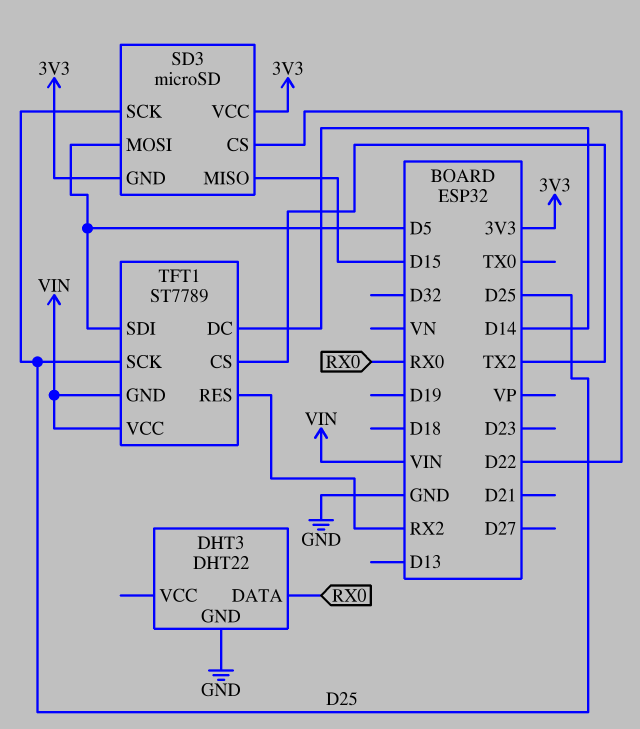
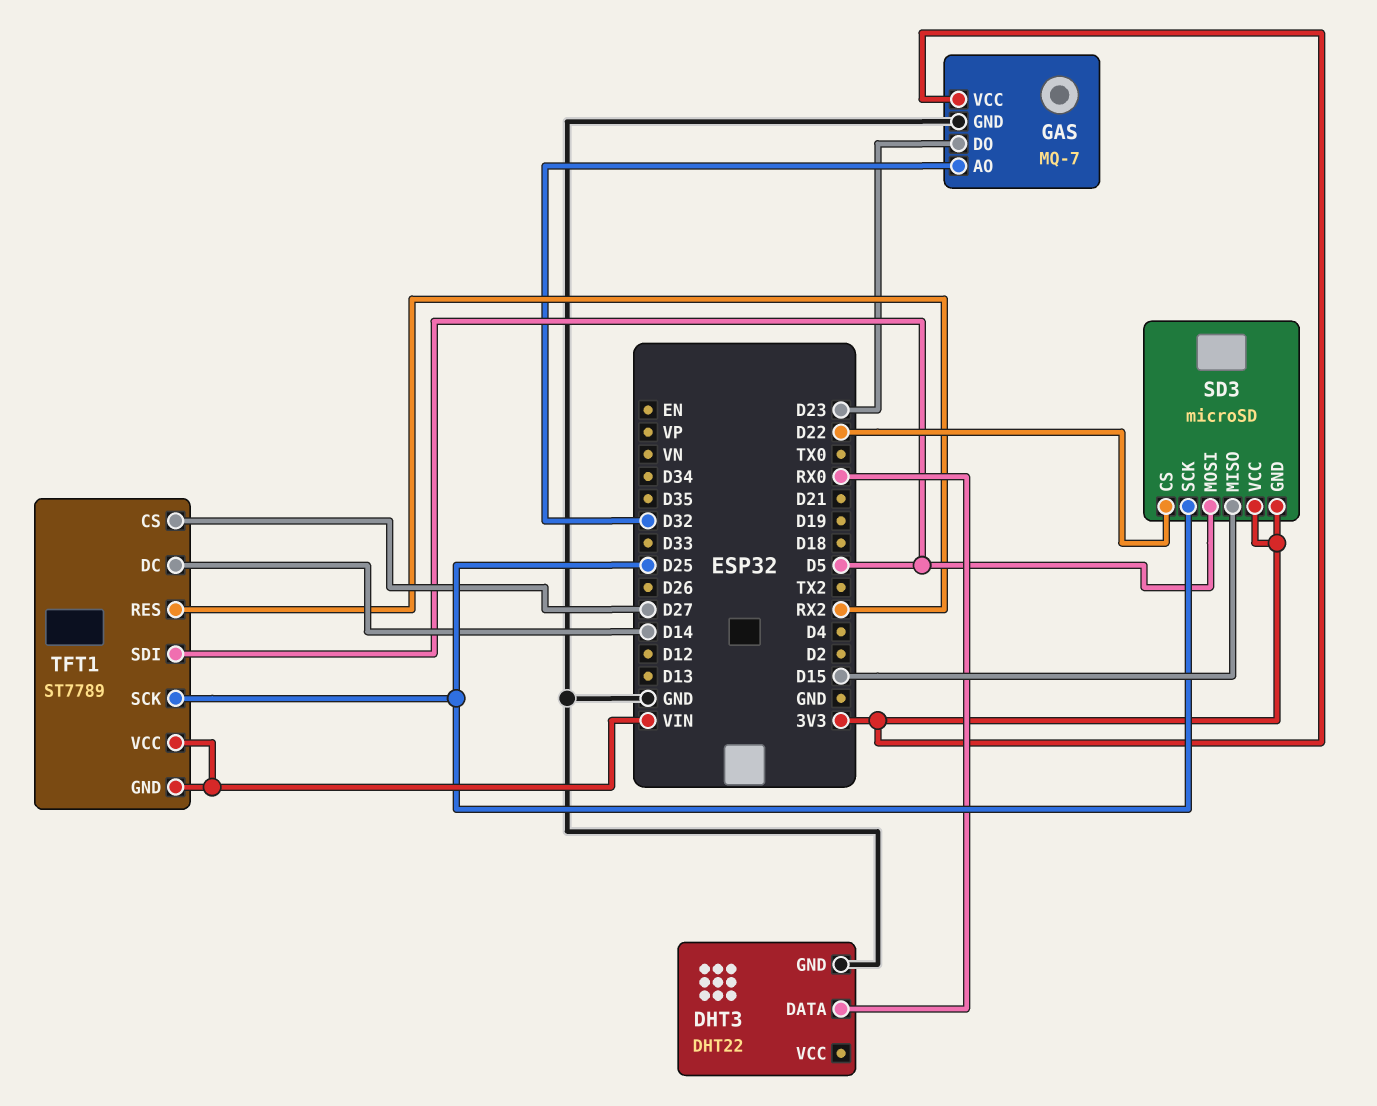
GAS: none -> MQ-7
GAS pin AO: none -> D32
GAS pin DO: none -> D23
GAS pin GND: none -> GND
GAS pin VCC: none -> 3V3
TFT1 pin CS: TX2 -> D27

